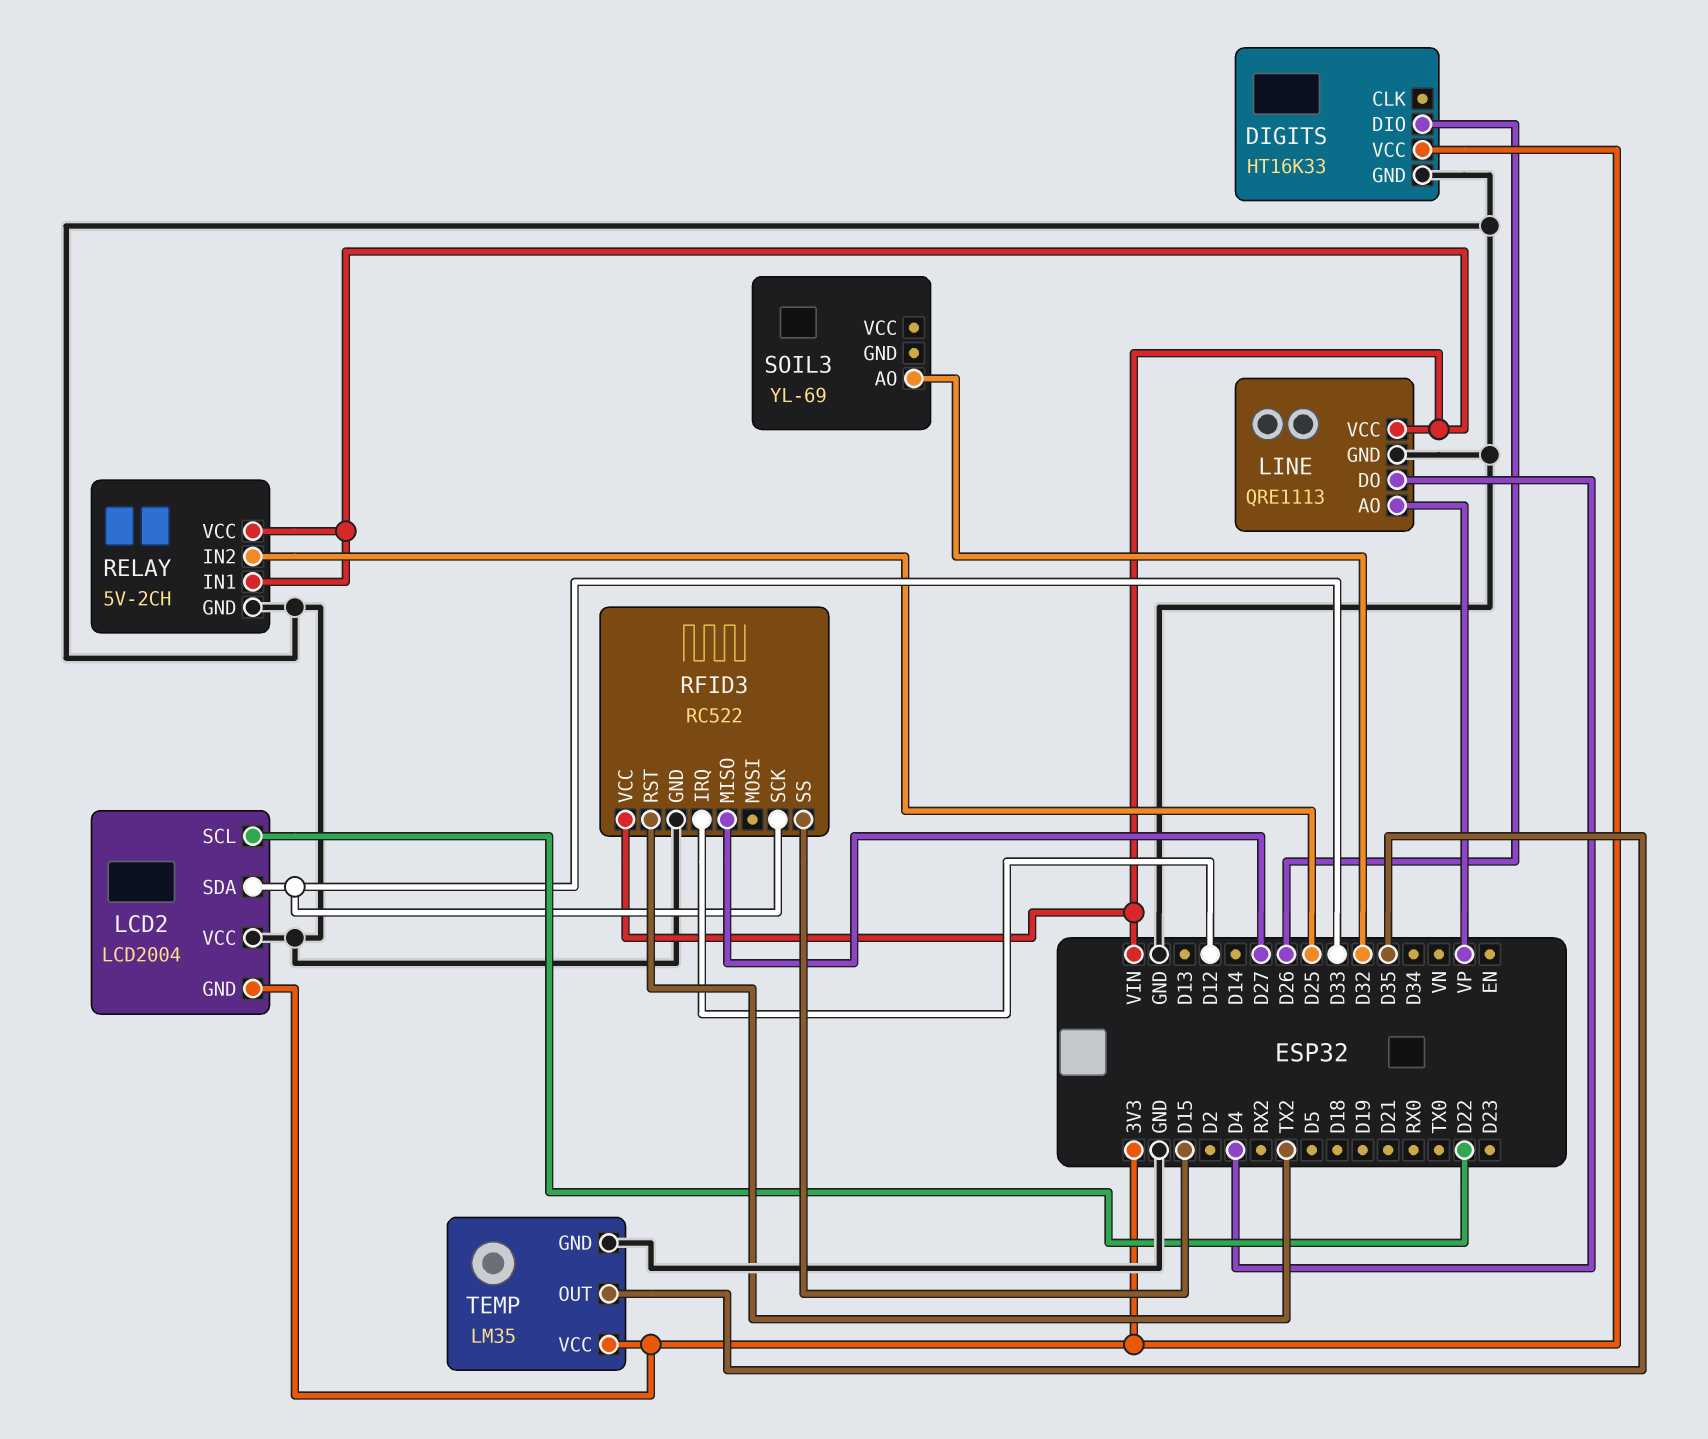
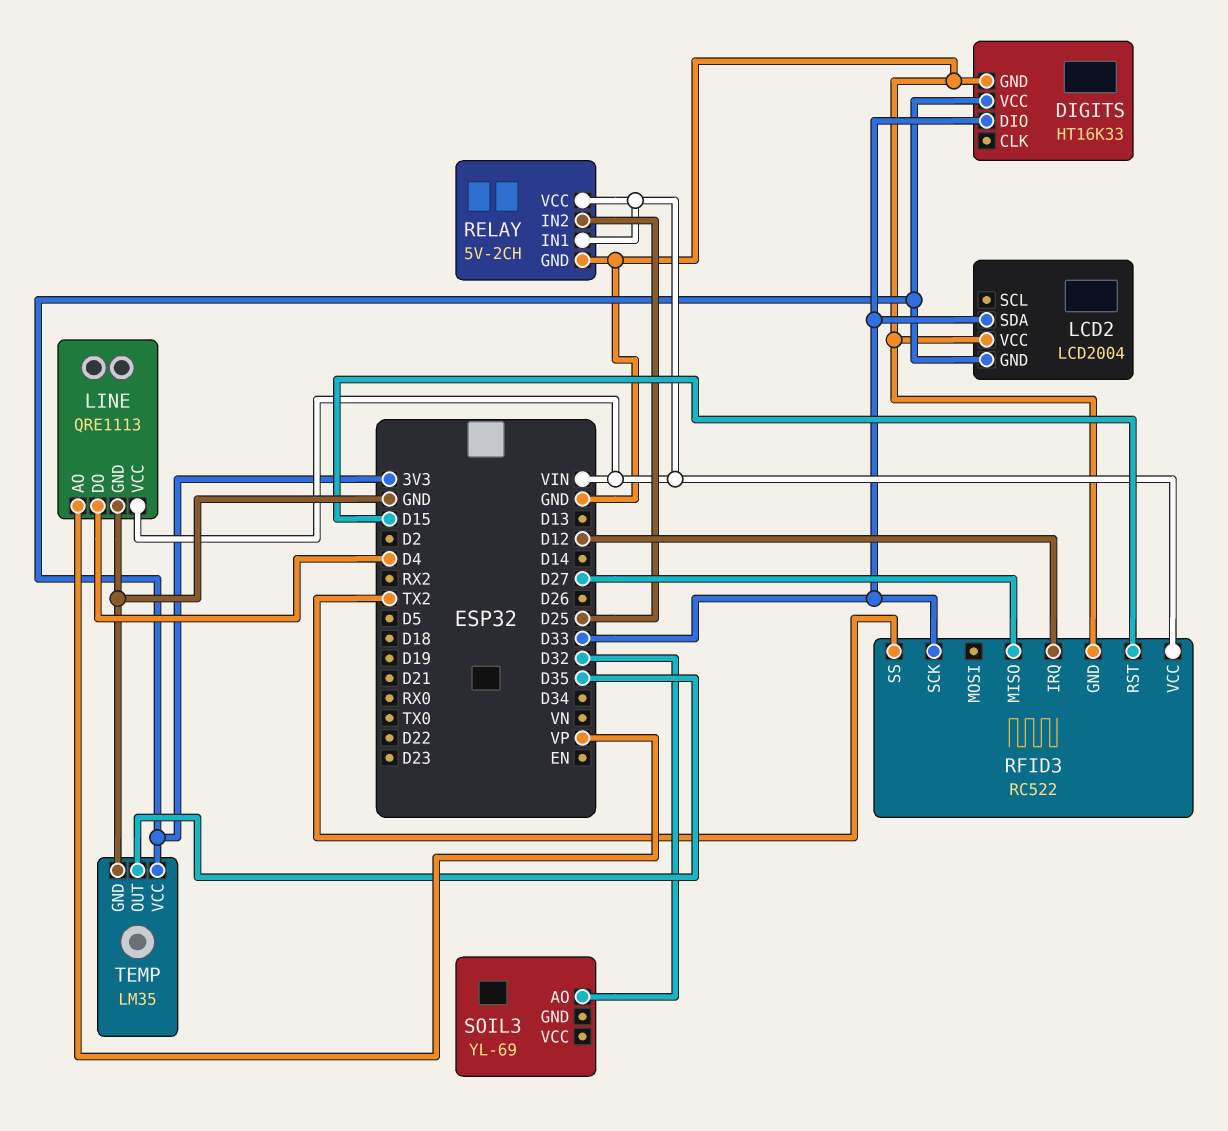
DIGITS pin DIO: D26 -> D33
LCD2 pin SCL: D22 -> none
RFID3 pin RST: TX2 -> D15
RFID3 pin SS: D15 -> TX2

